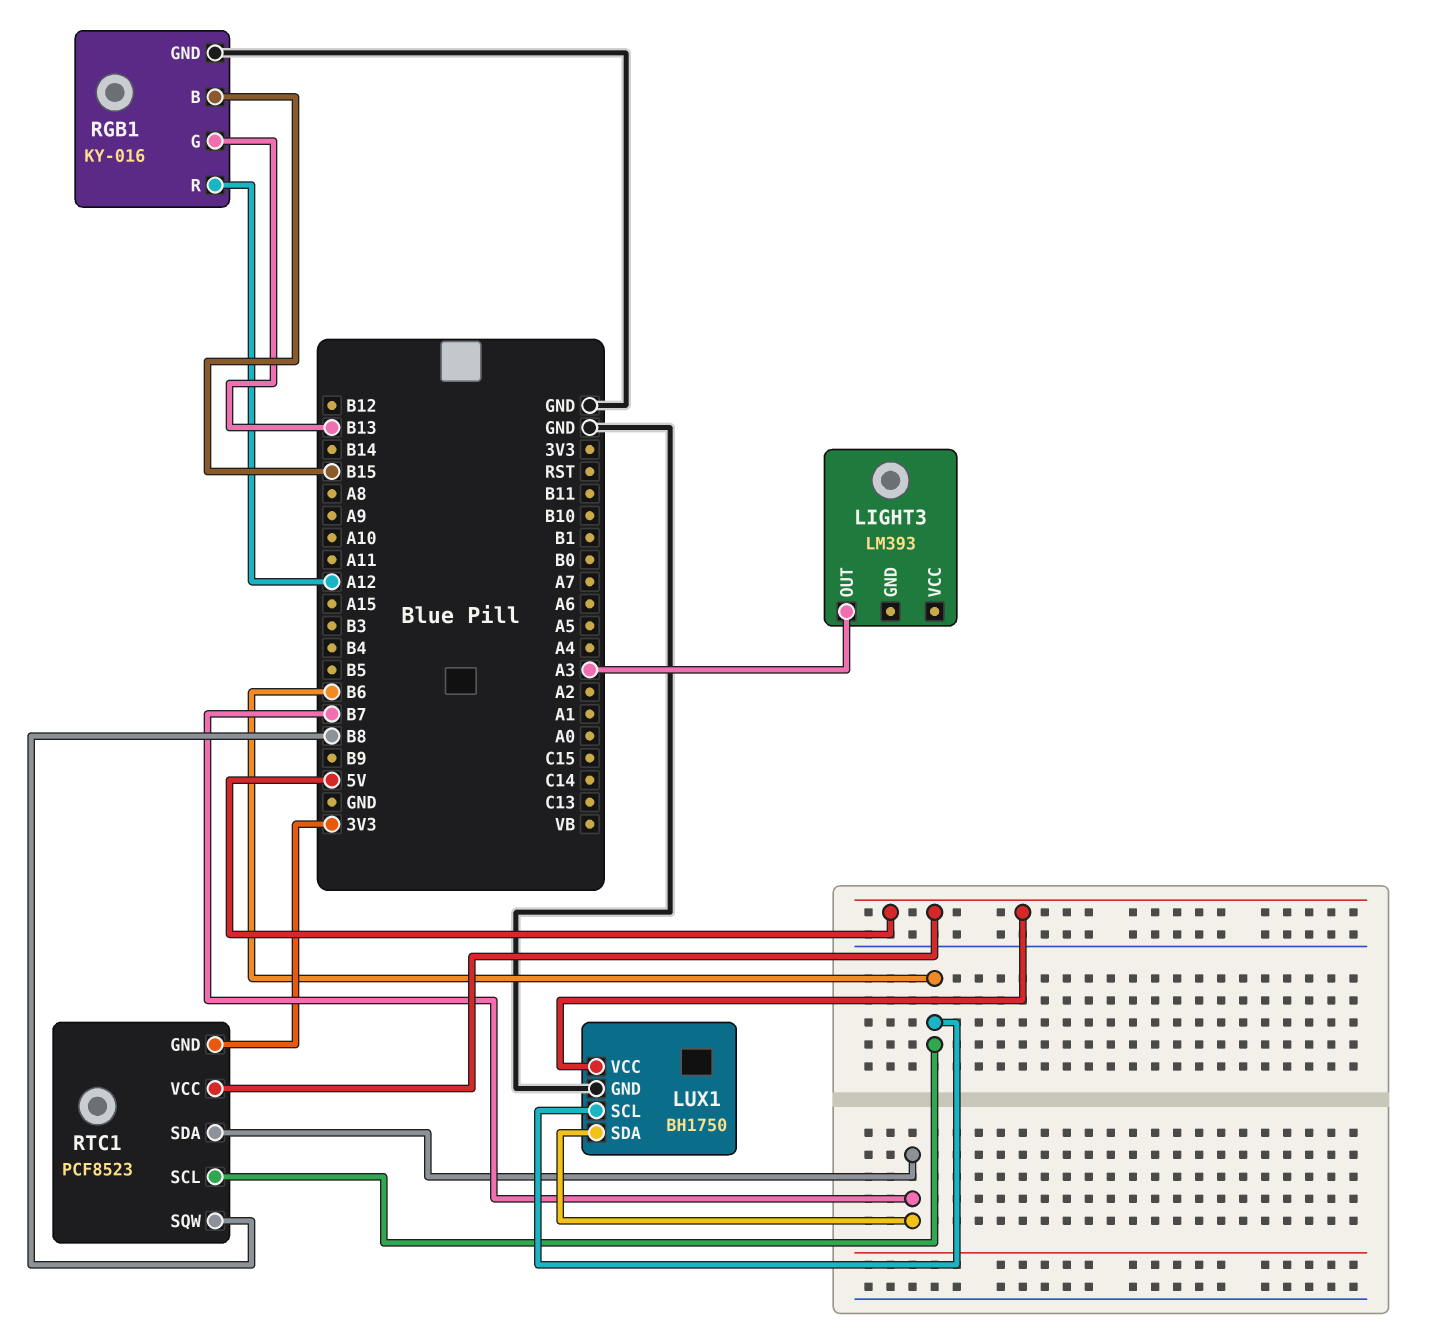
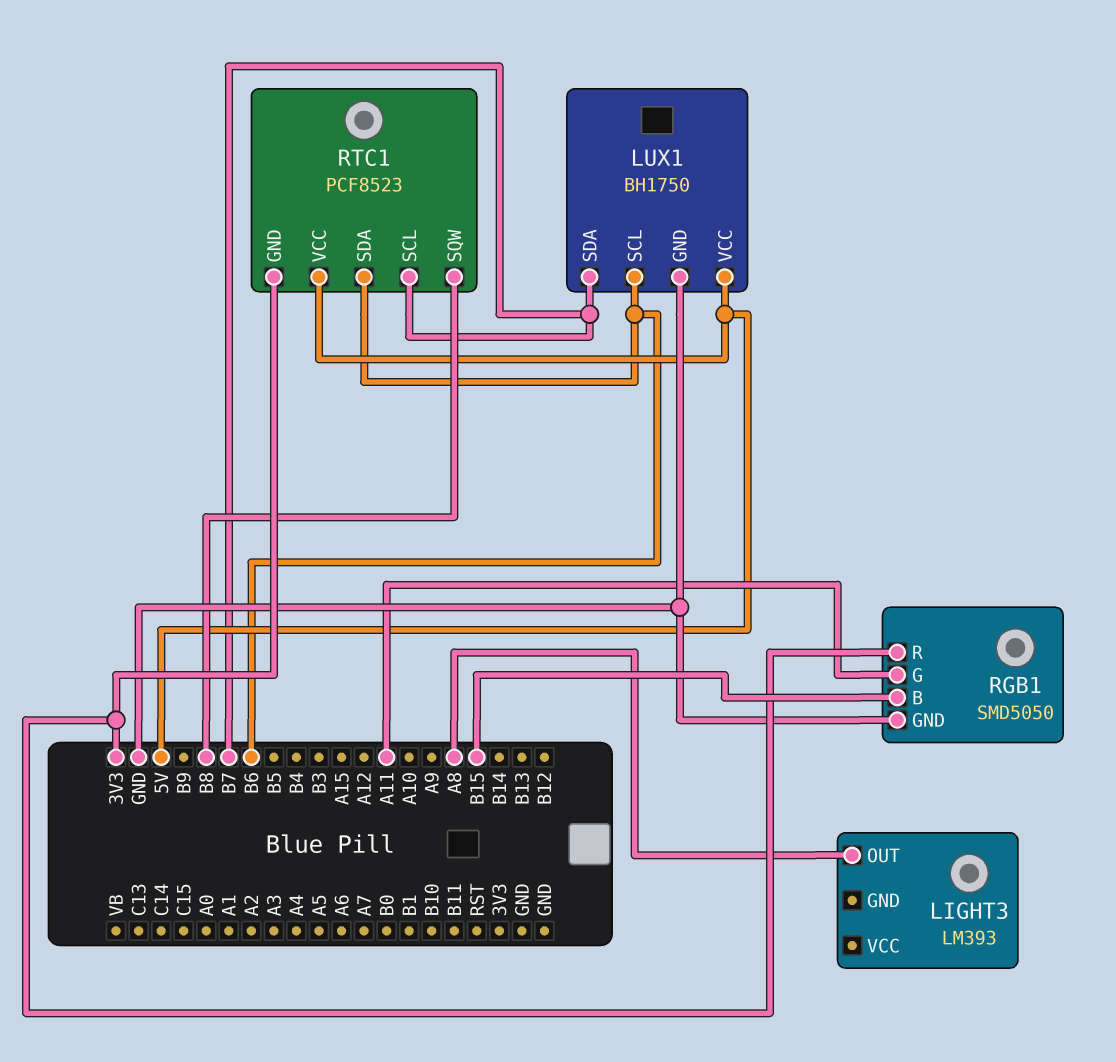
LIGHT3 pin OUT: A3 -> A8
RGB1: KY-016 -> SMD5050
RGB1 pin G: B13 -> A11
RGB1 pin R: A12 -> 3V3
RTC1 pin SCL: B6 -> B7
RTC1 pin SDA: B7 -> B6

